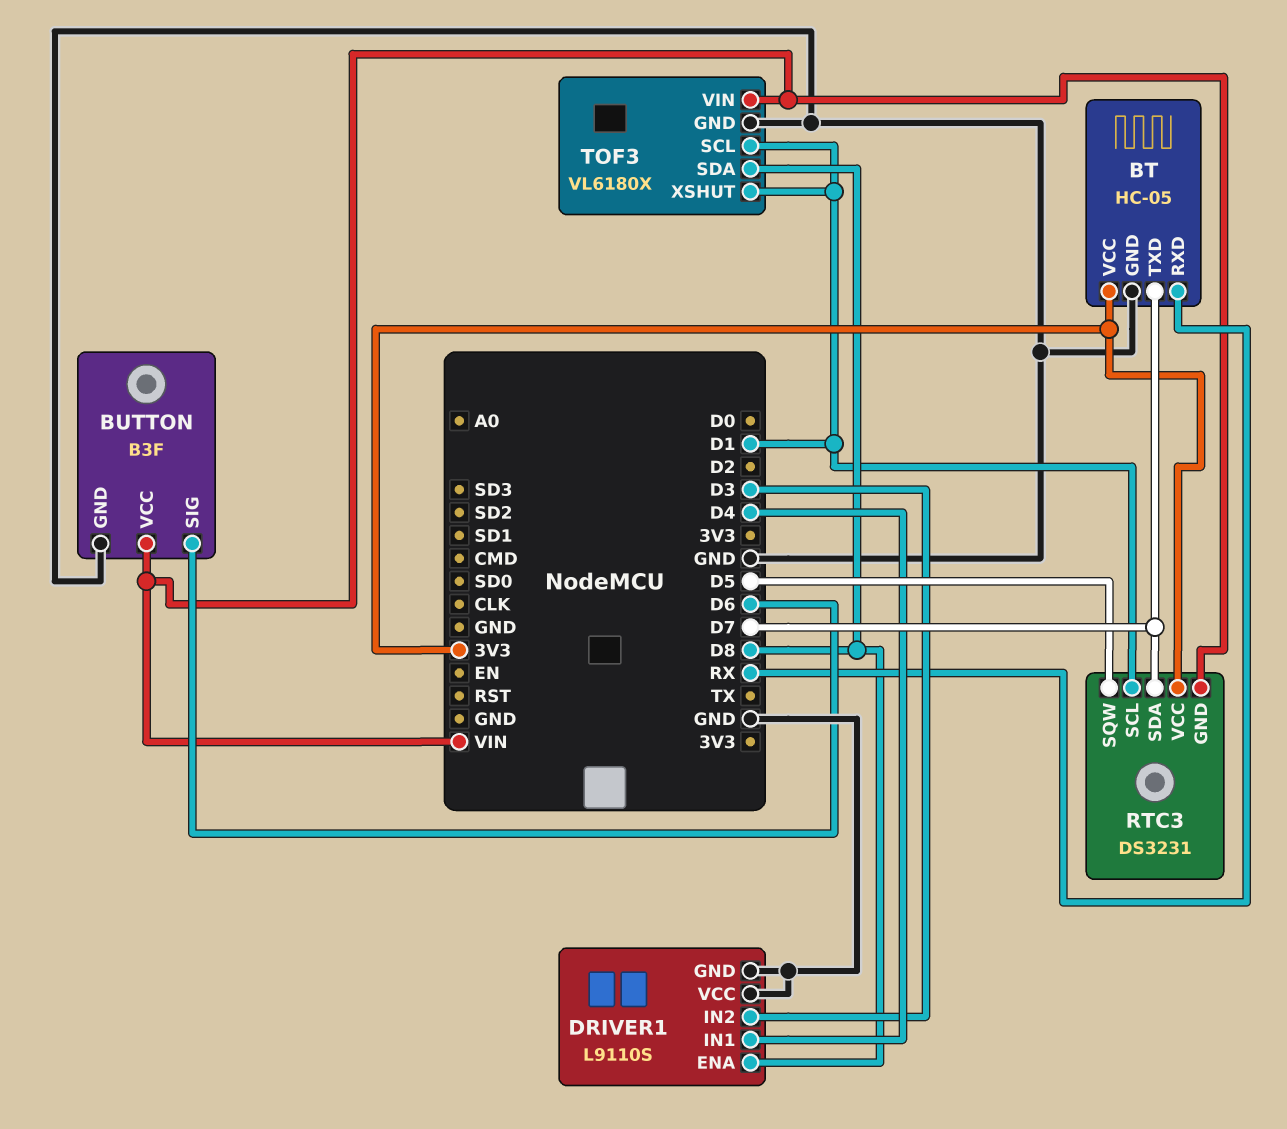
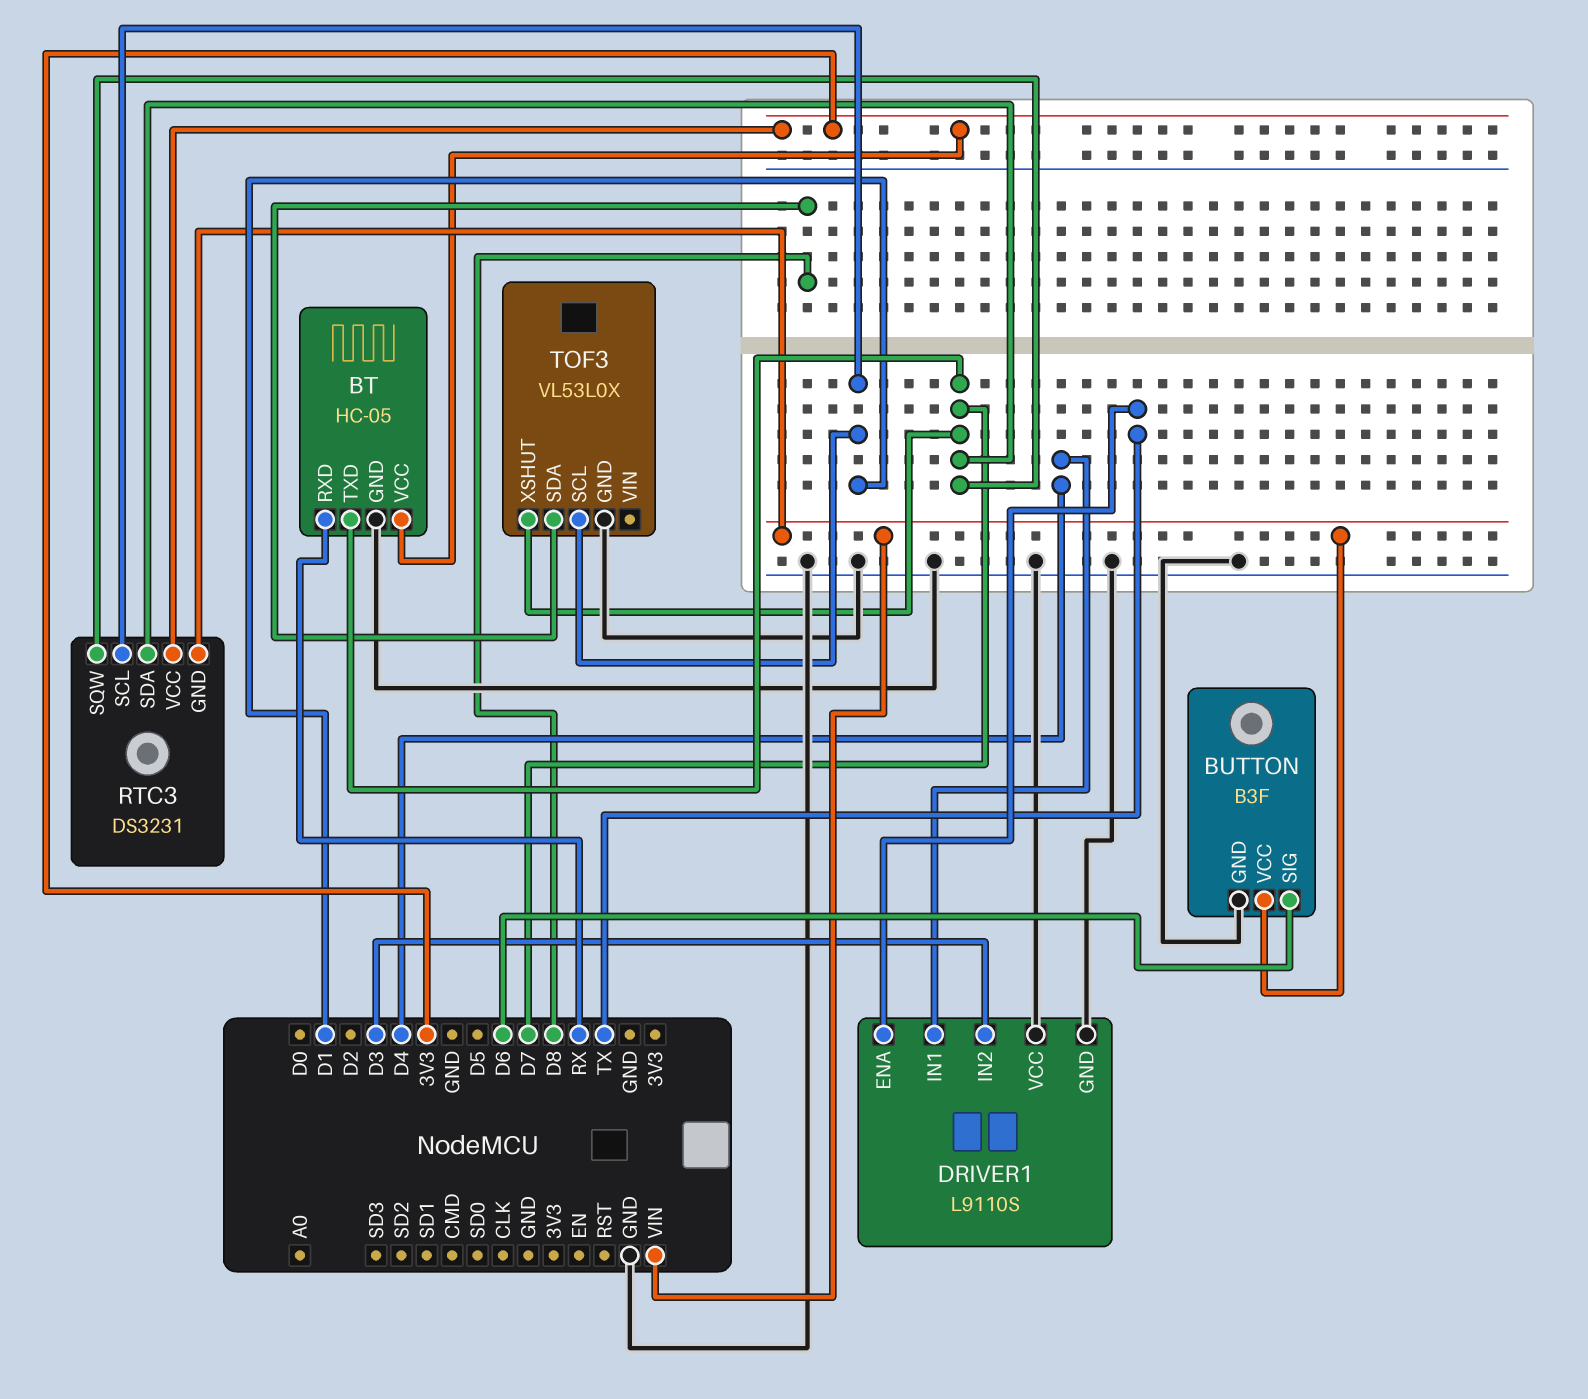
DRIVER1 pin ENA: D8 -> TX
RTC3 pin SQW: D5 -> D7
TOF3: VL6180X -> VL53L0X
TOF3 pin VIN: VIN -> none
TOF3 pin XSHUT: D1 -> D7

